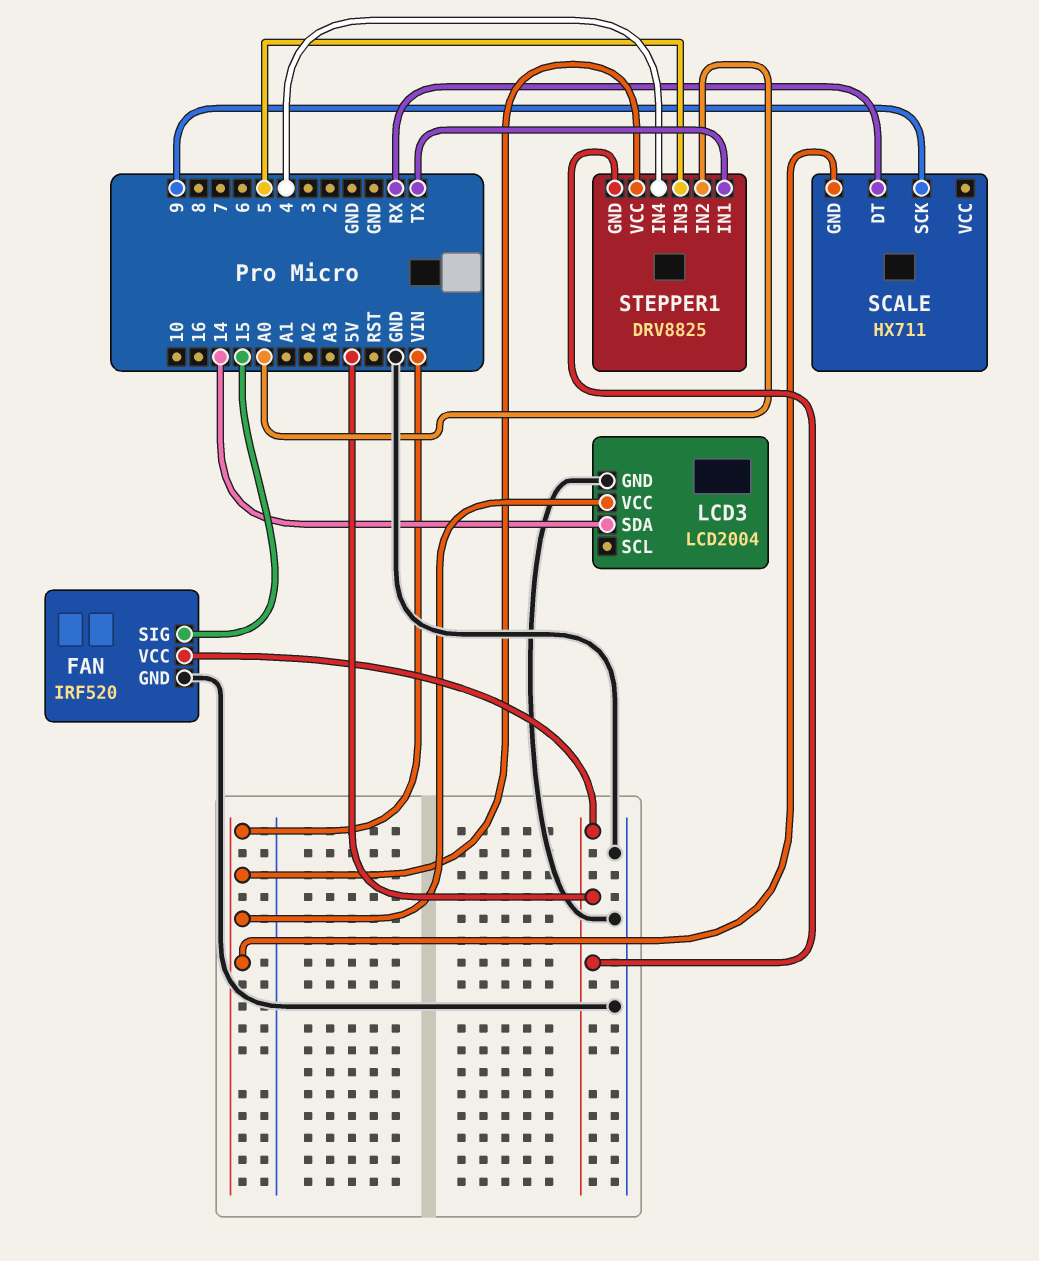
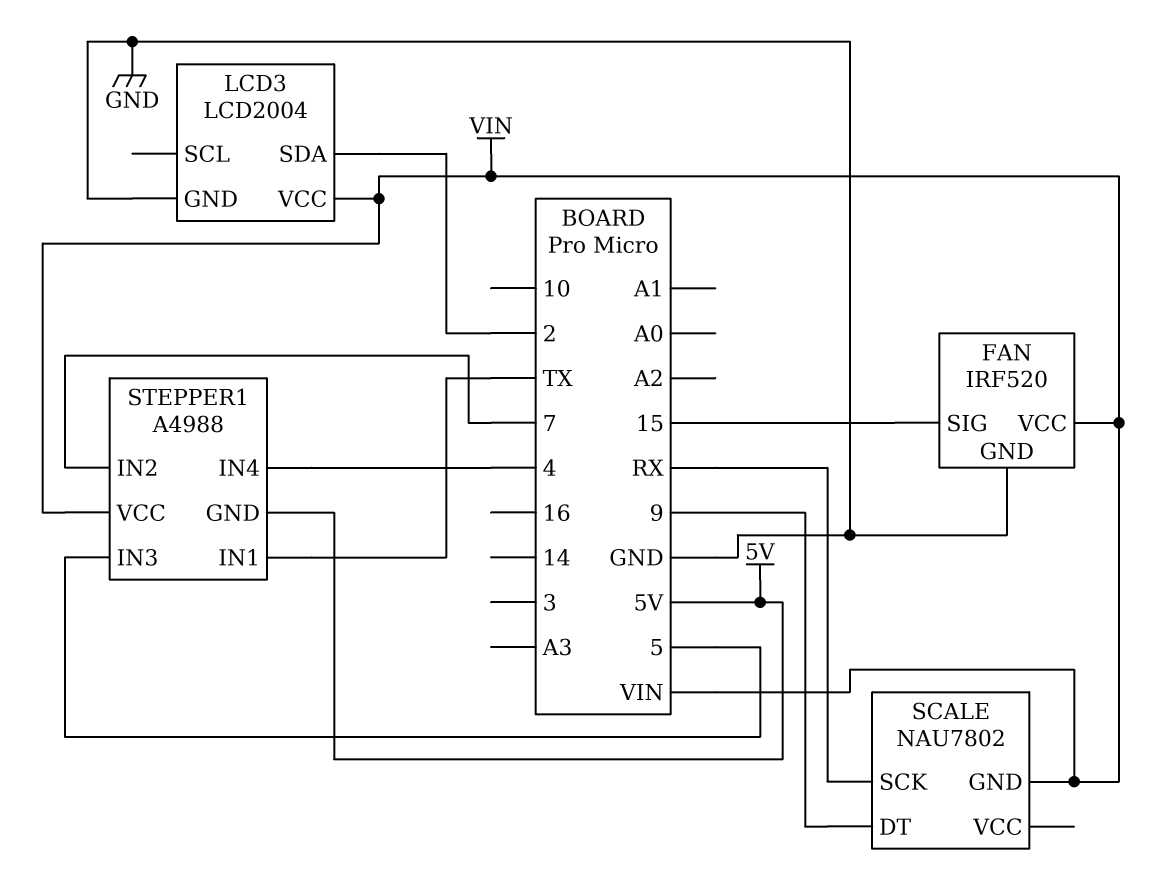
FAN pin VCC: 5V -> VIN
LCD3 pin SDA: 14 -> 2
SCALE: HX711 -> NAU7802
SCALE pin DT: RX -> 9
SCALE pin SCK: 9 -> RX
STEPPER1: DRV8825 -> A4988
STEPPER1 pin IN2: A0 -> 7

